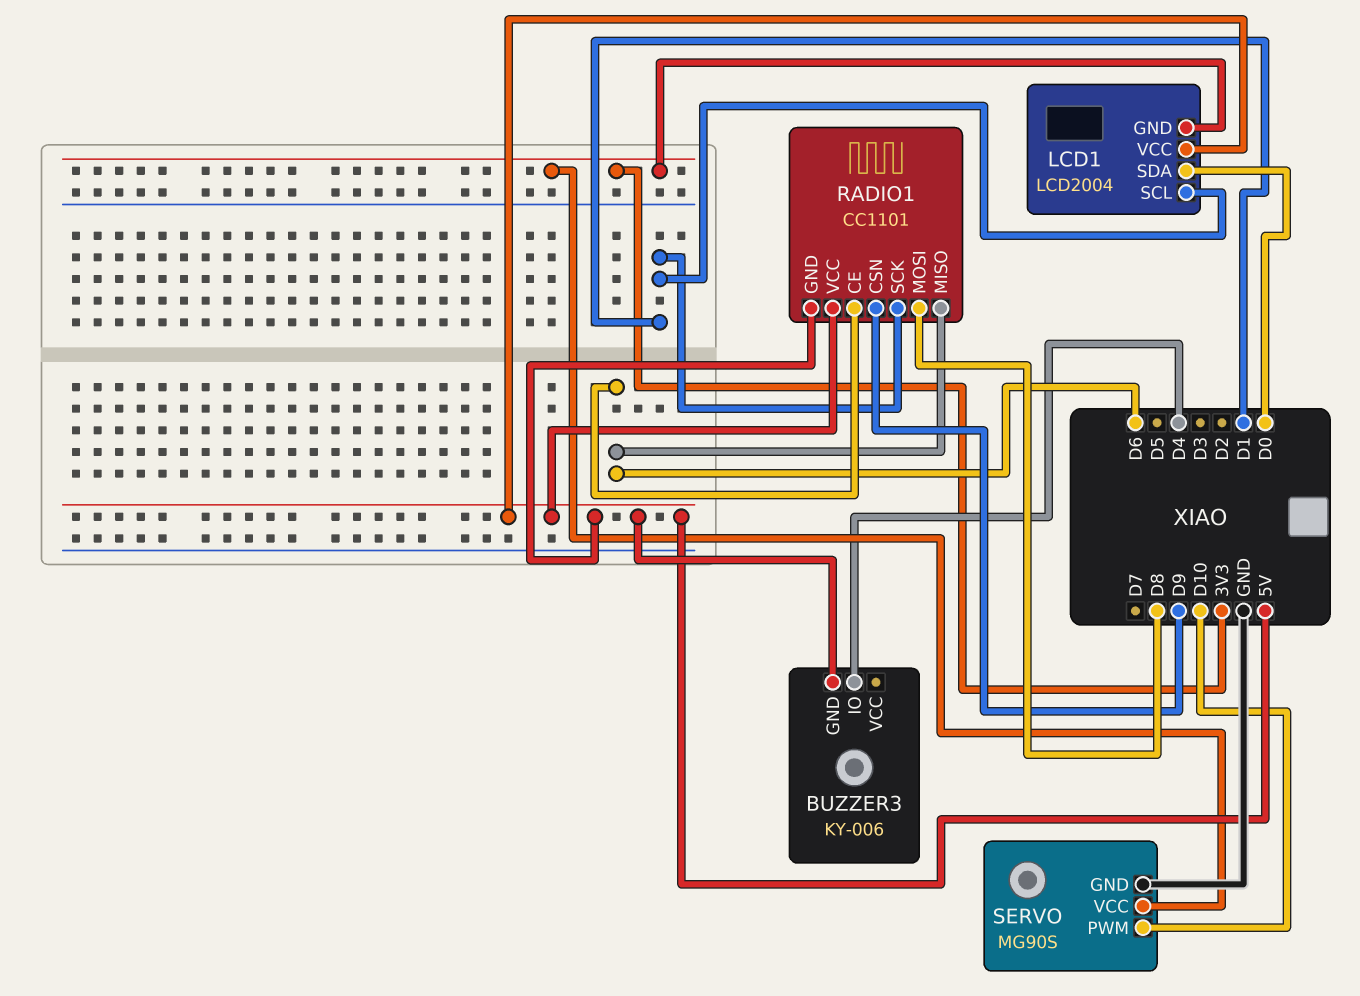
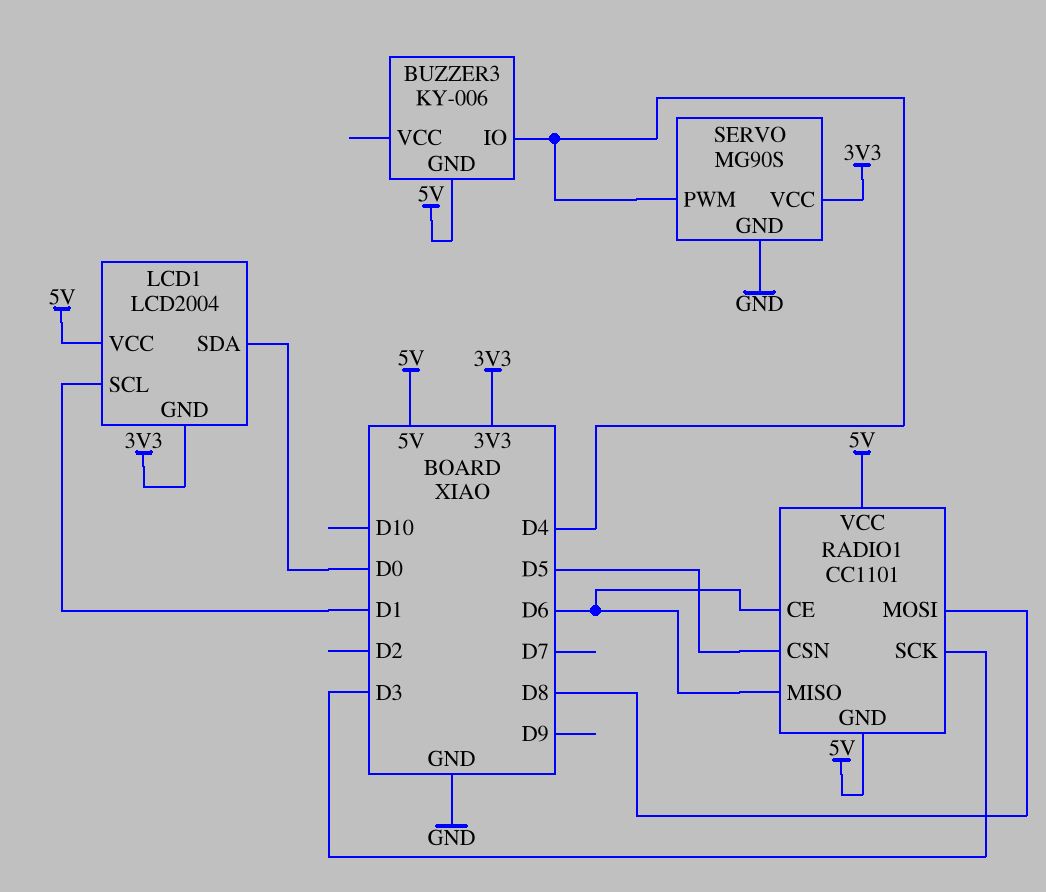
RADIO1 pin CSN: D9 -> D5
RADIO1 pin SCK: D1 -> D3
SERVO pin PWM: D10 -> D4

